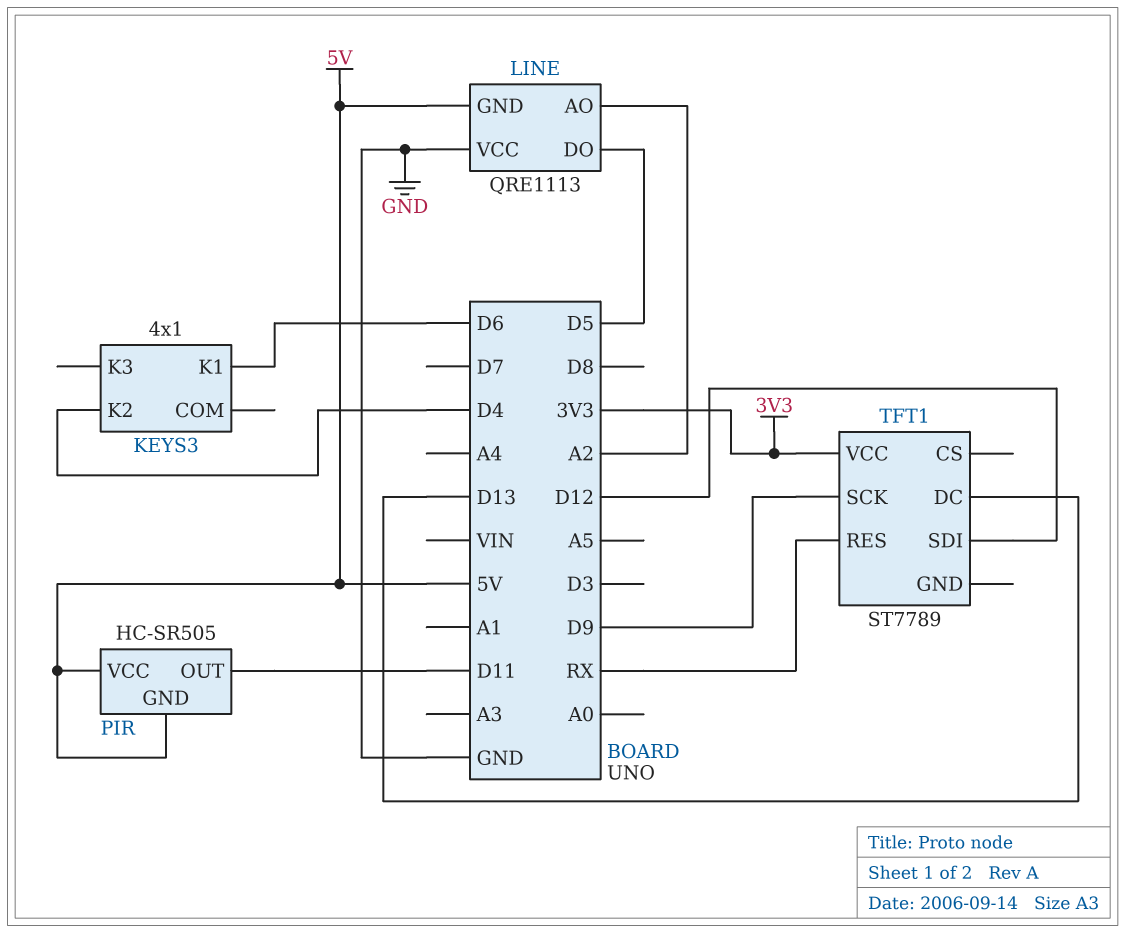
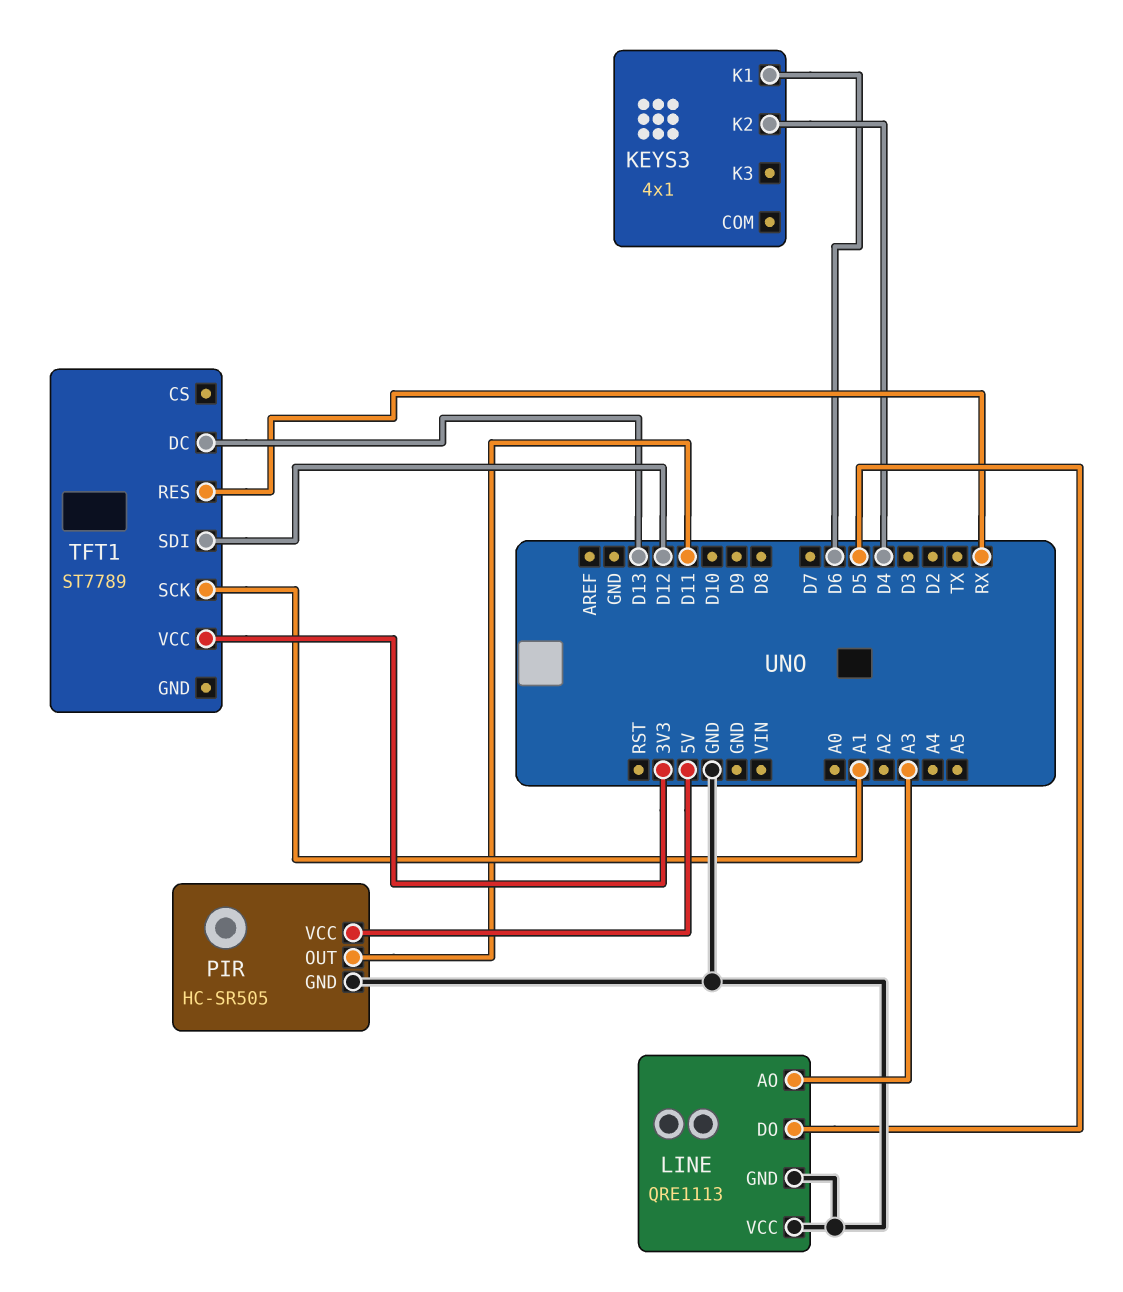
LINE pin AO: A2 -> A3
LINE pin GND: 5V -> GND
PIR pin GND: 5V -> GND
TFT1 pin SCK: D9 -> A1

